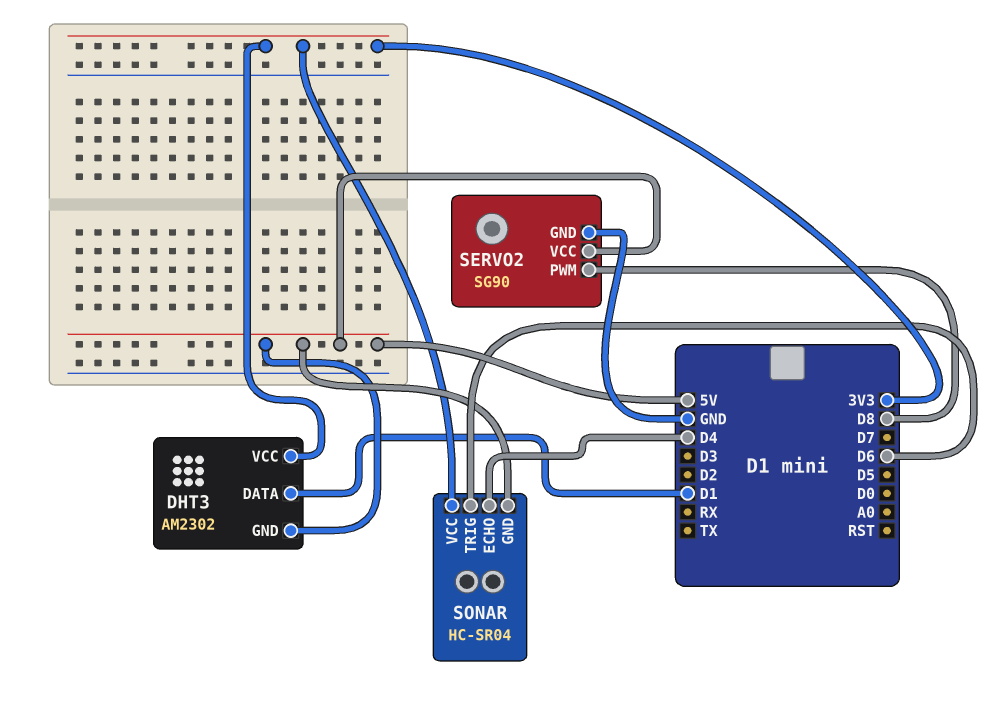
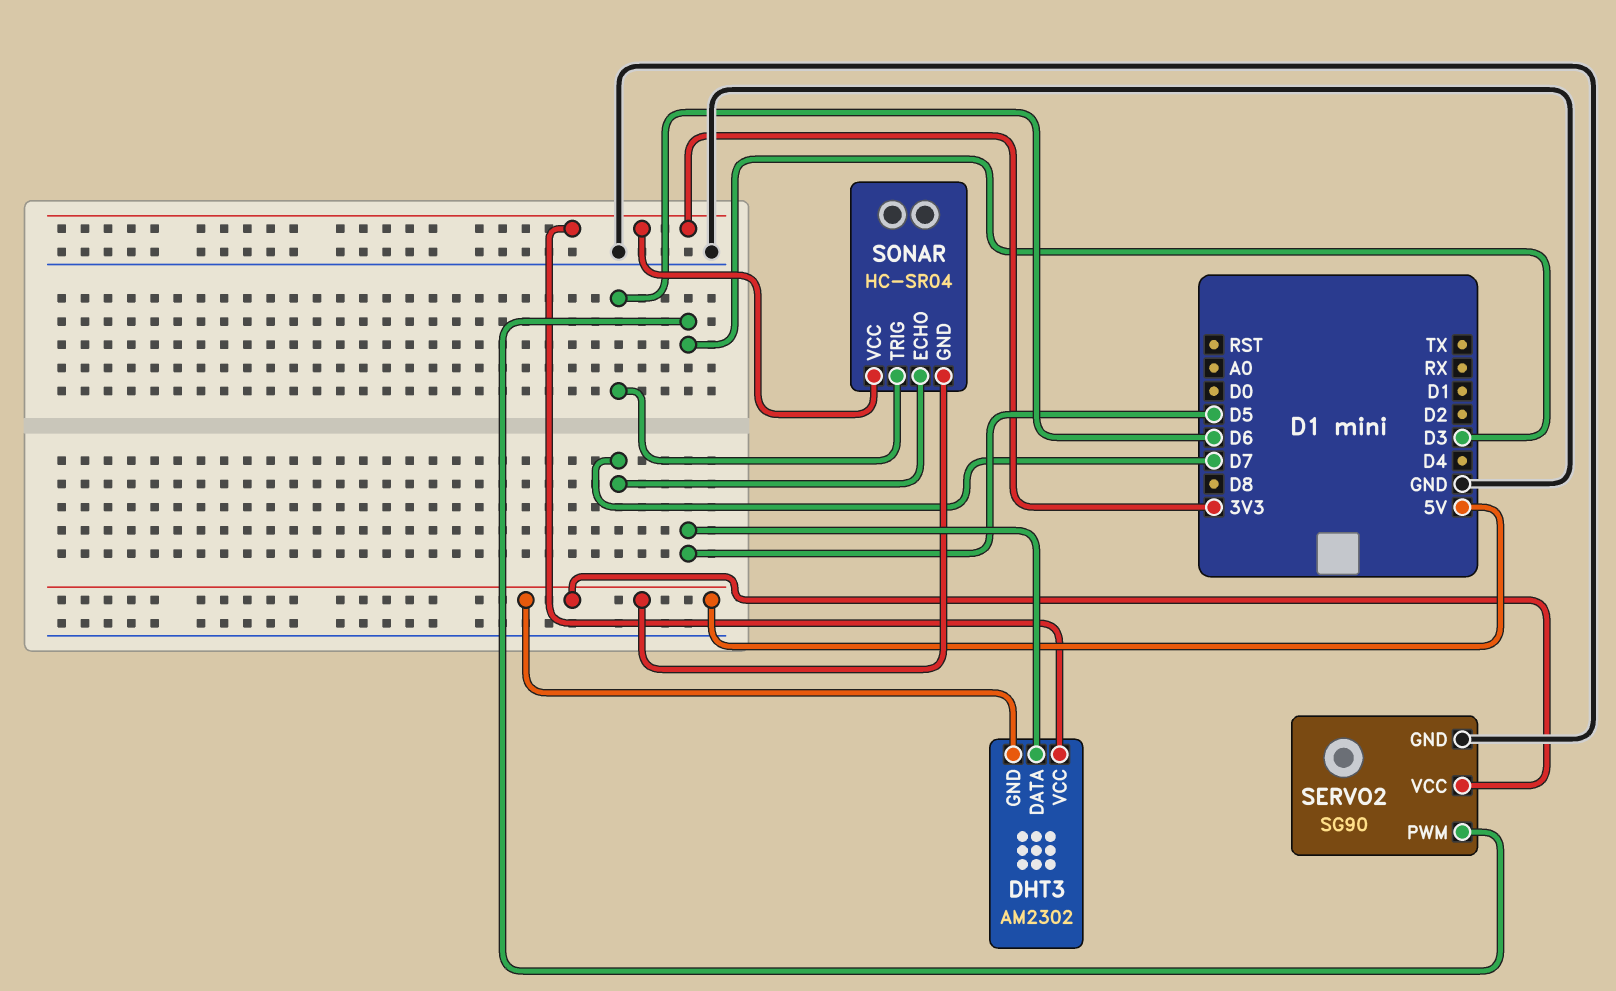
DHT3 pin DATA: D1 -> D5
SERVO2 pin PWM: D8 -> D3
SONAR pin ECHO: D4 -> D7

